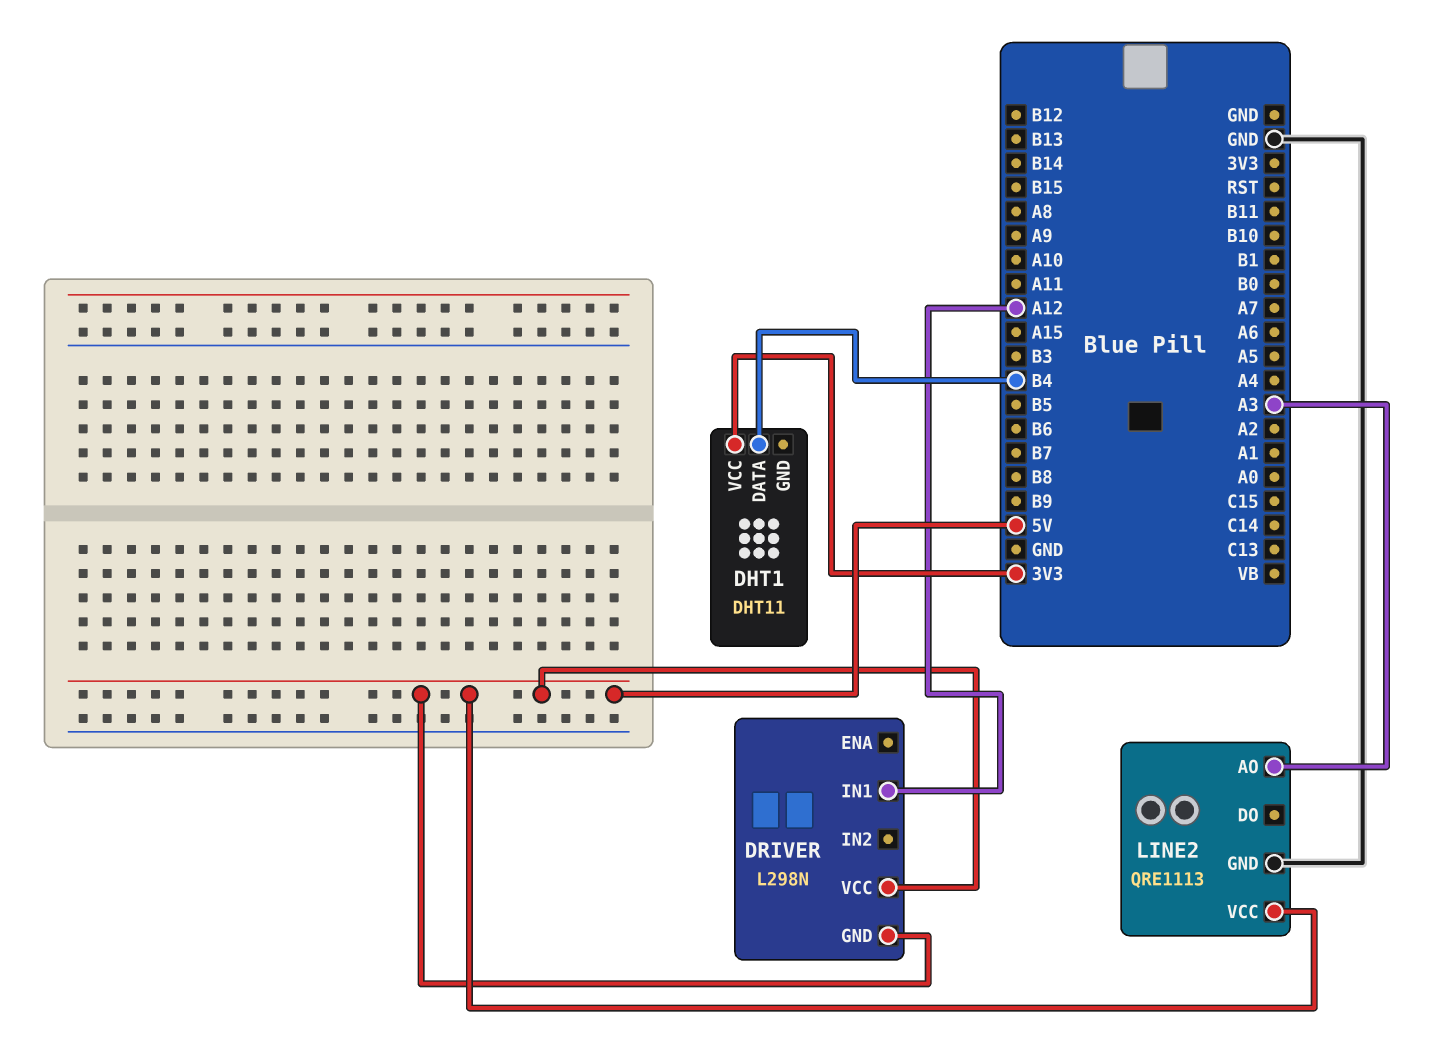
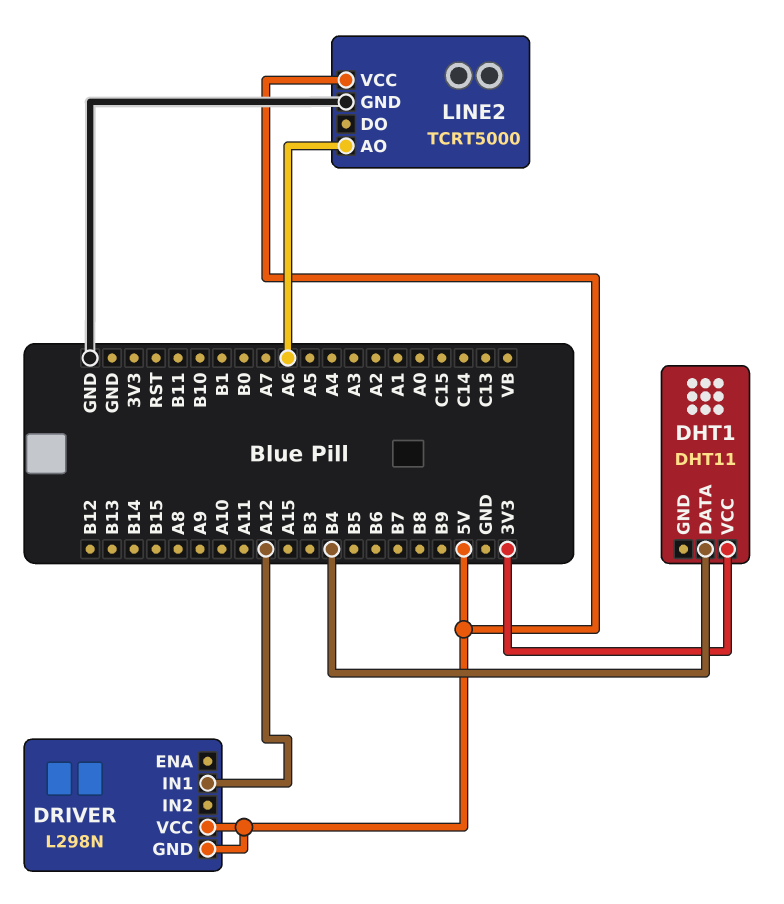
LINE2: QRE1113 -> TCRT5000
LINE2 pin AO: A3 -> A6

